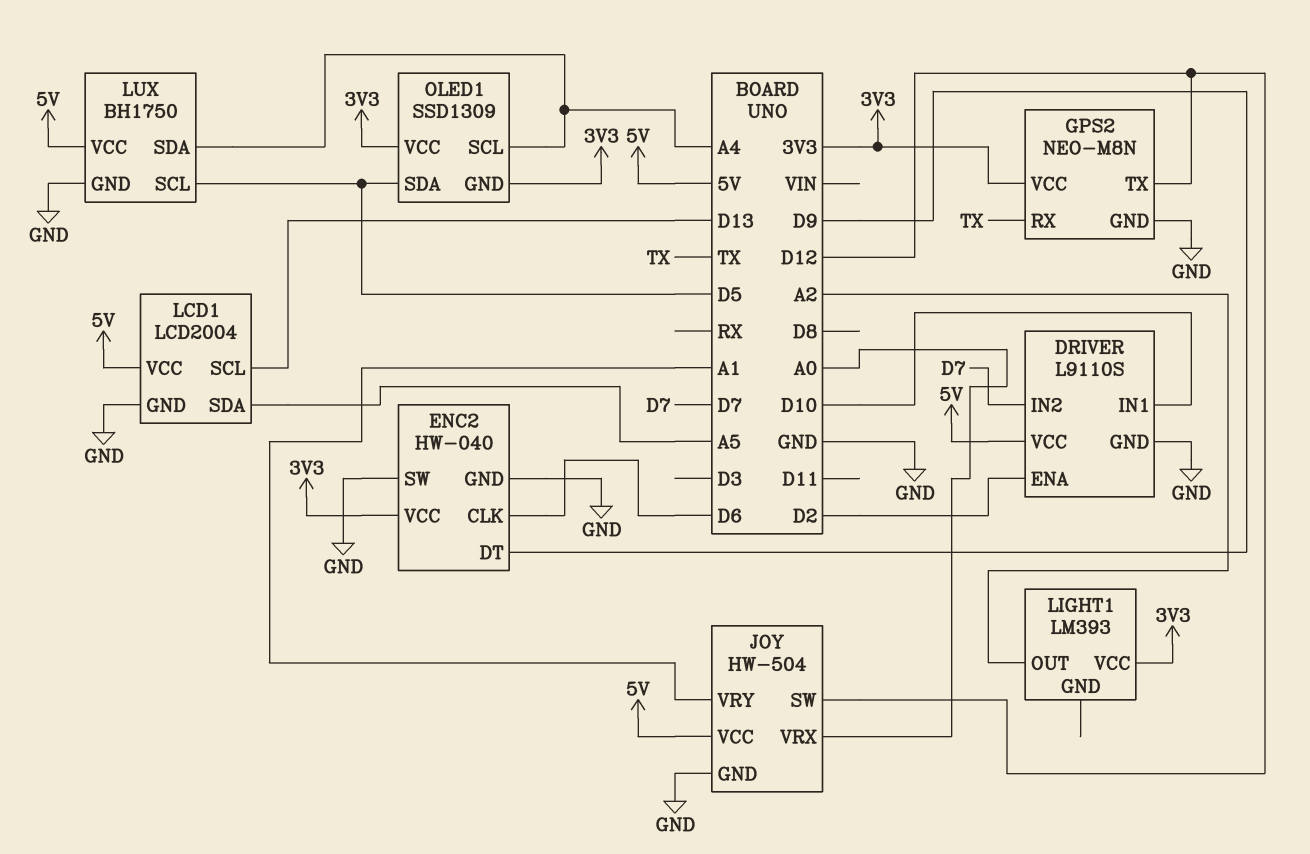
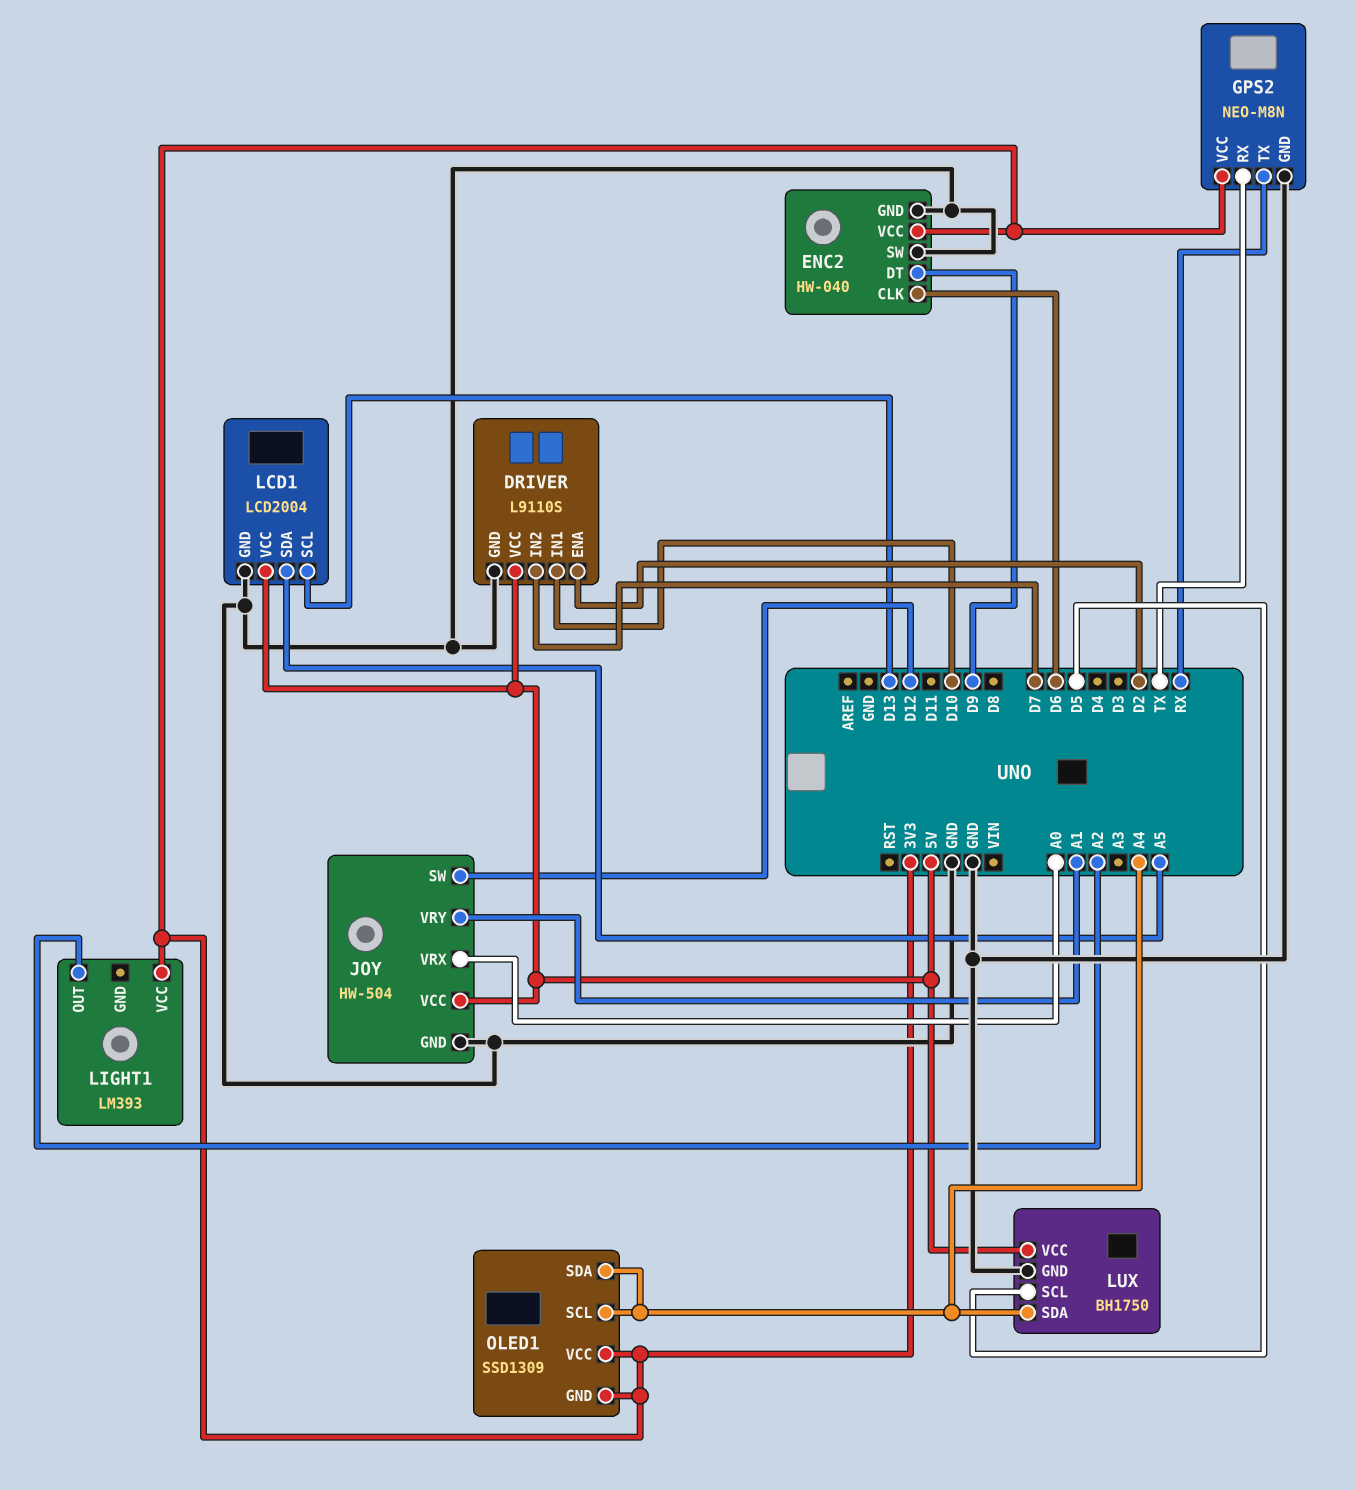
GPS2 pin TX: D12 -> RX
OLED1 pin SDA: D5 -> A4

